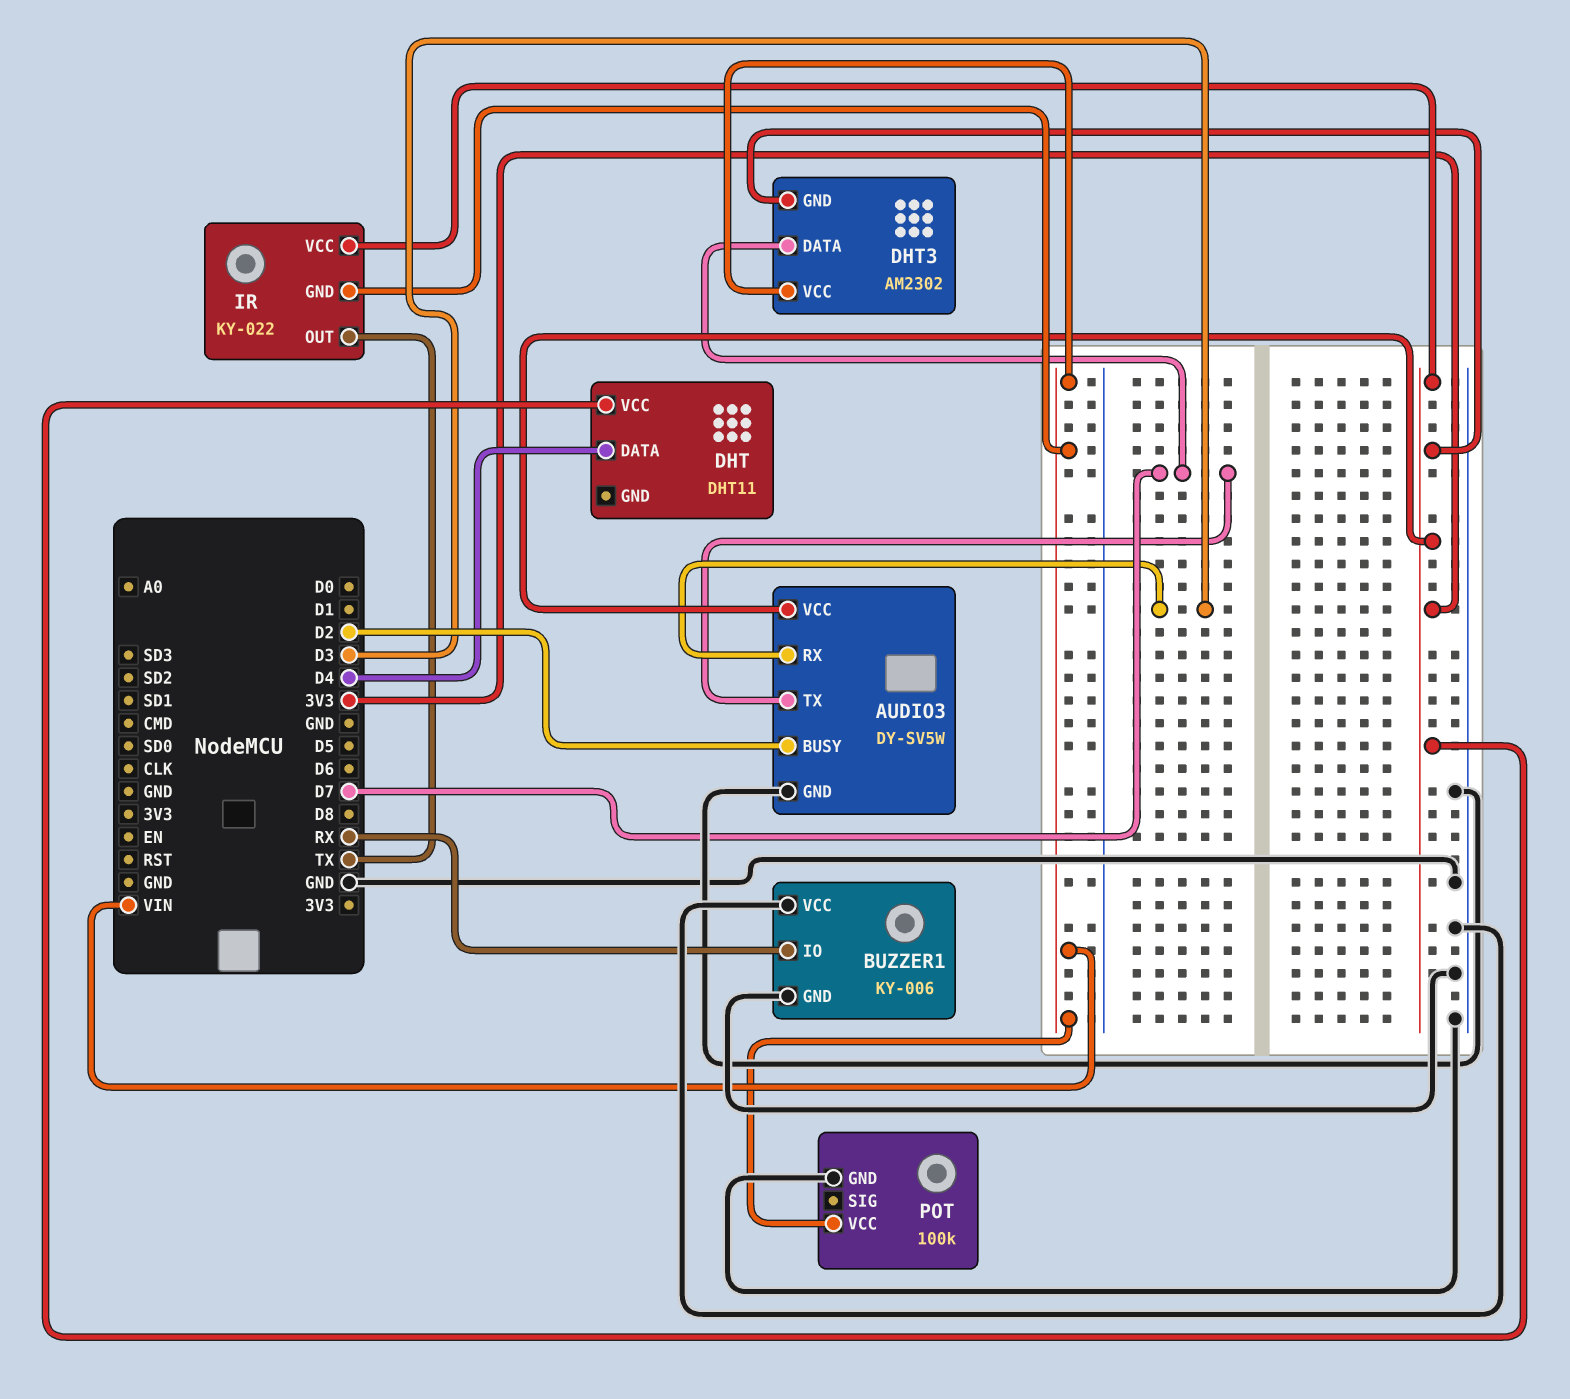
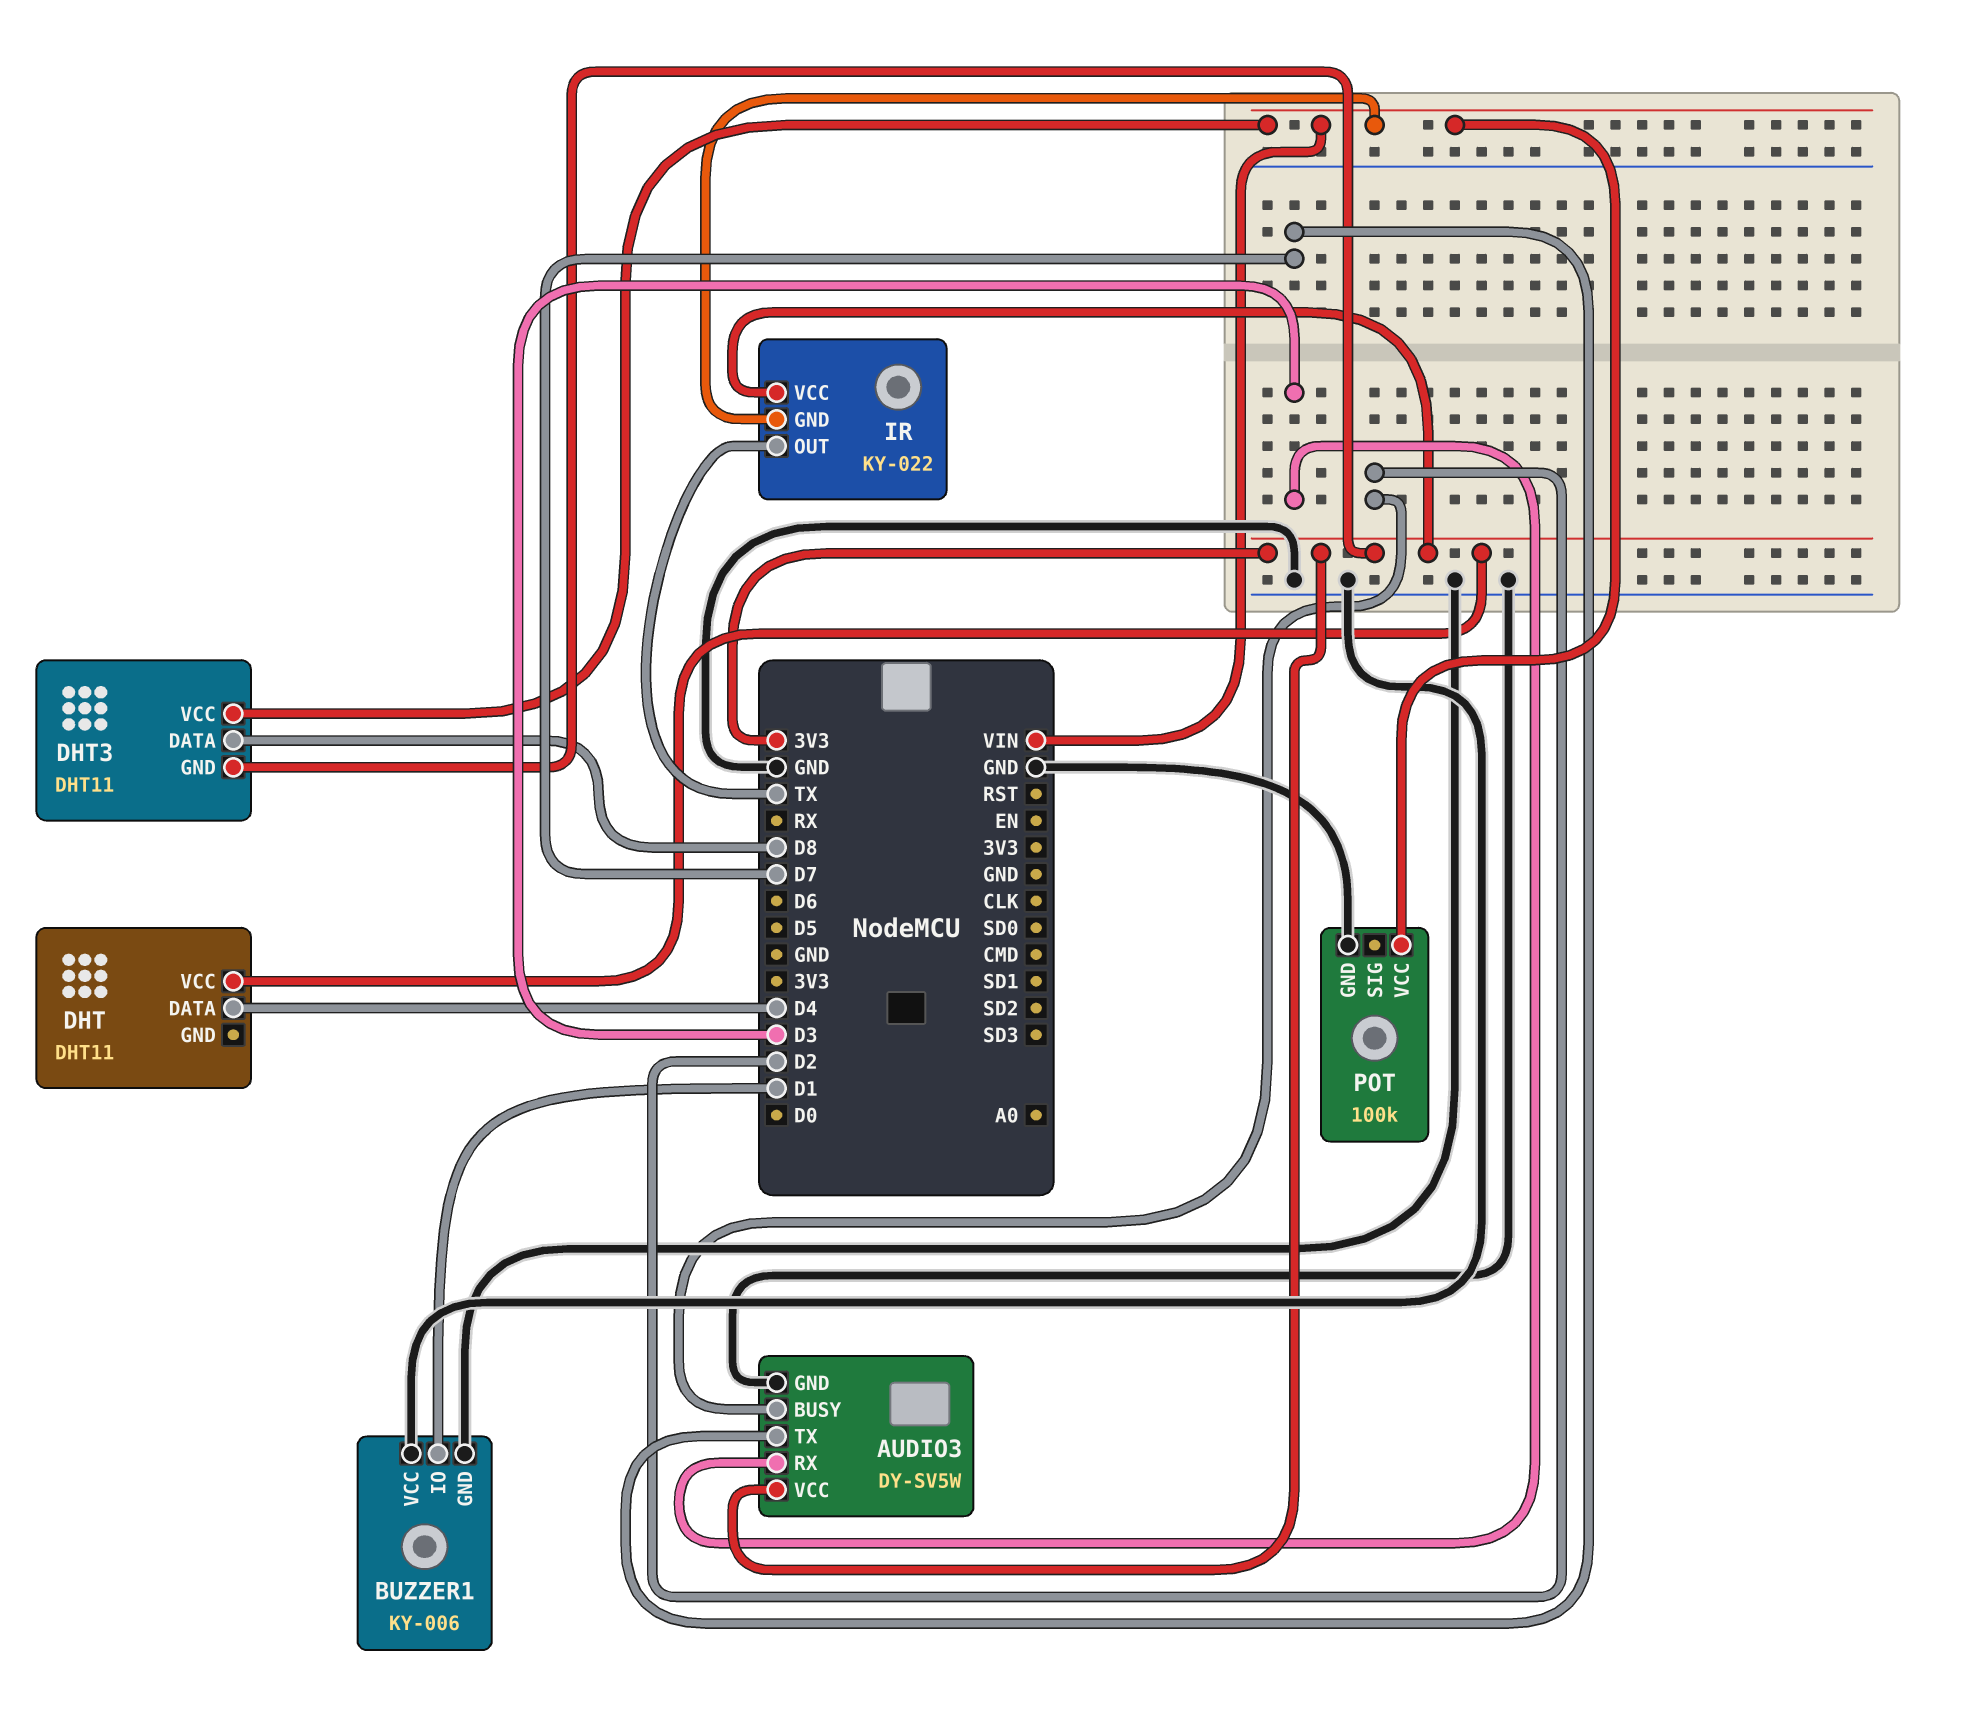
BUZZER1 pin IO: RX -> D1
DHT3: AM2302 -> DHT11
DHT3 pin DATA: D7 -> D8

